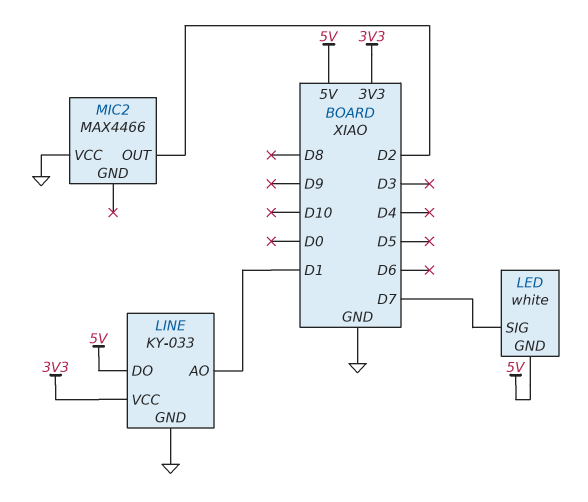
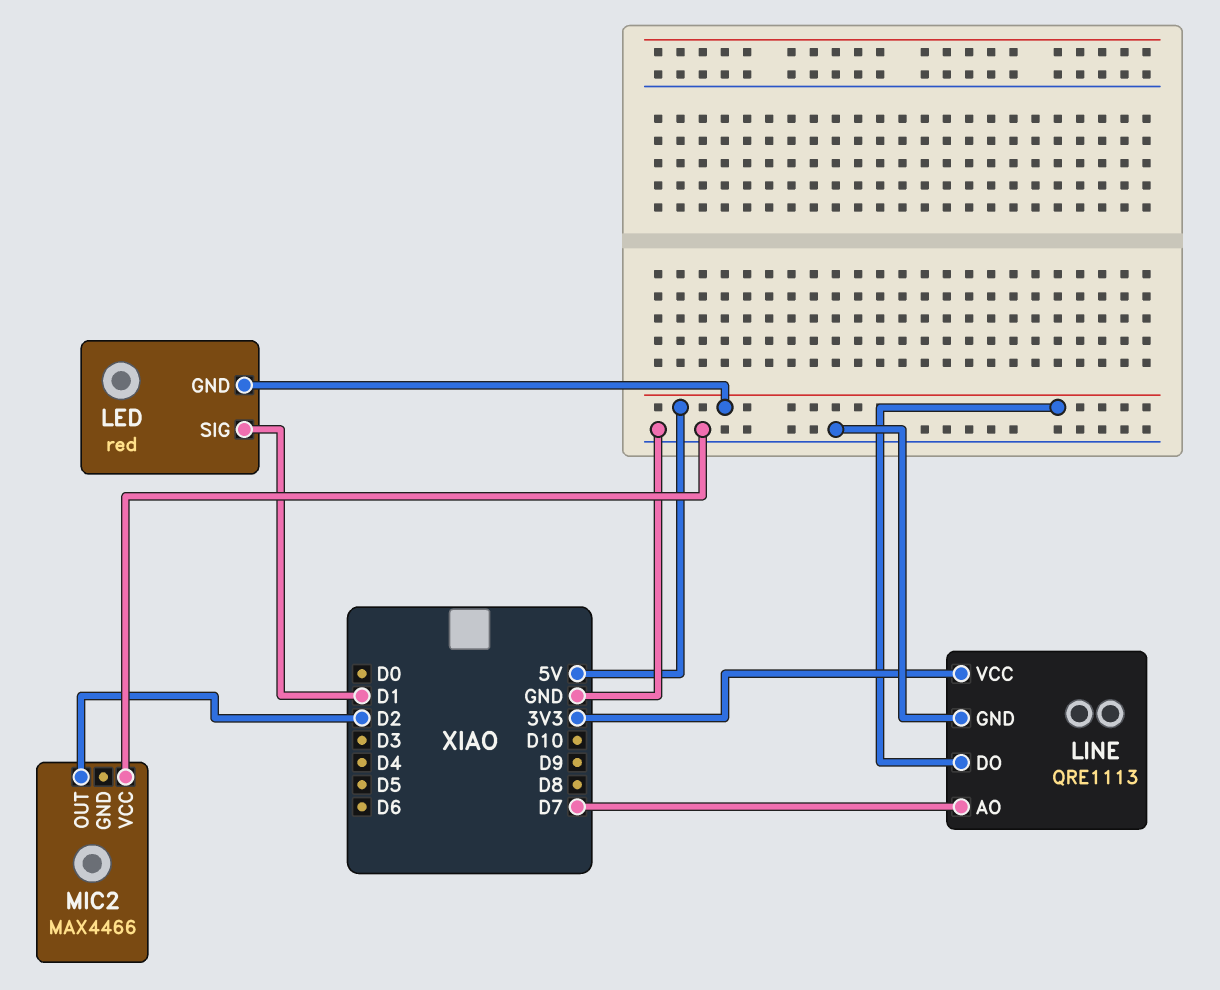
LED: white -> red
LED pin SIG: D7 -> D1
LINE: KY-033 -> QRE1113
LINE pin AO: D1 -> D7

